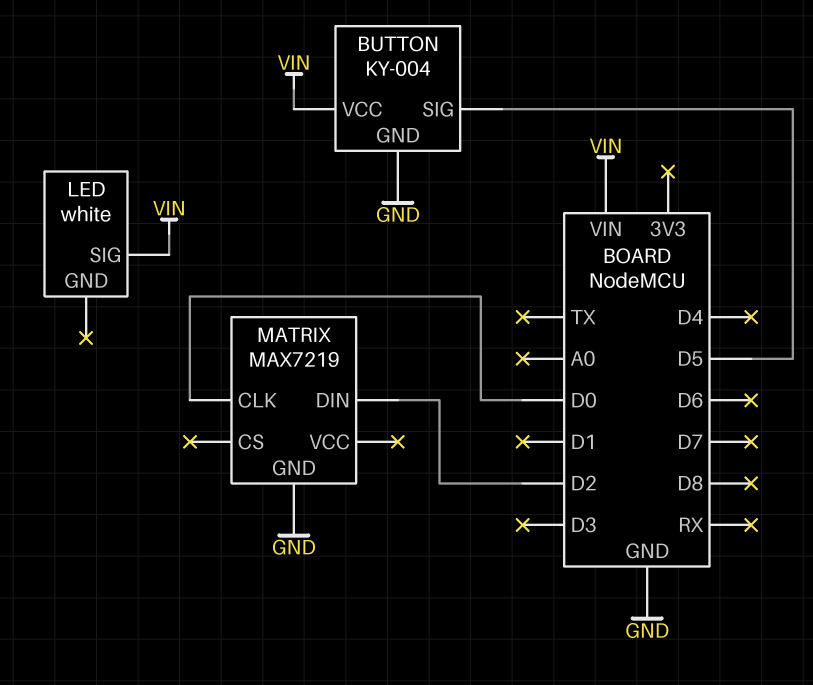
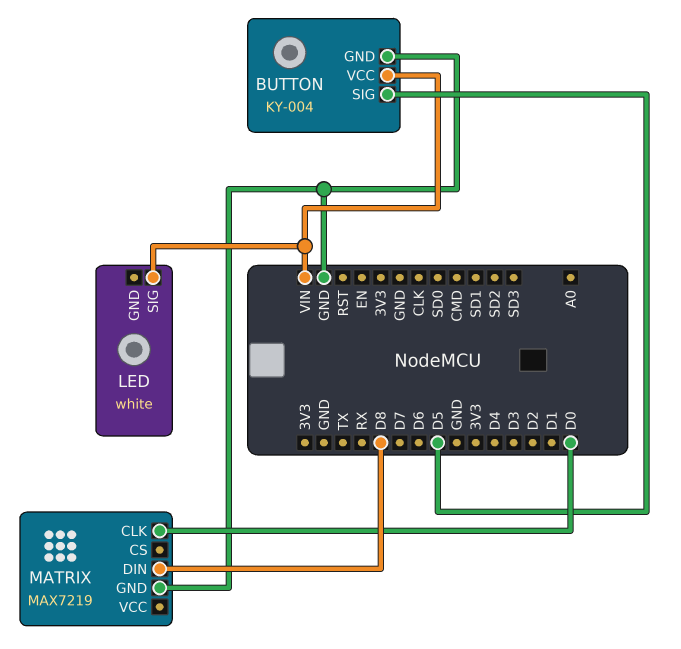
MATRIX pin DIN: D2 -> D8

